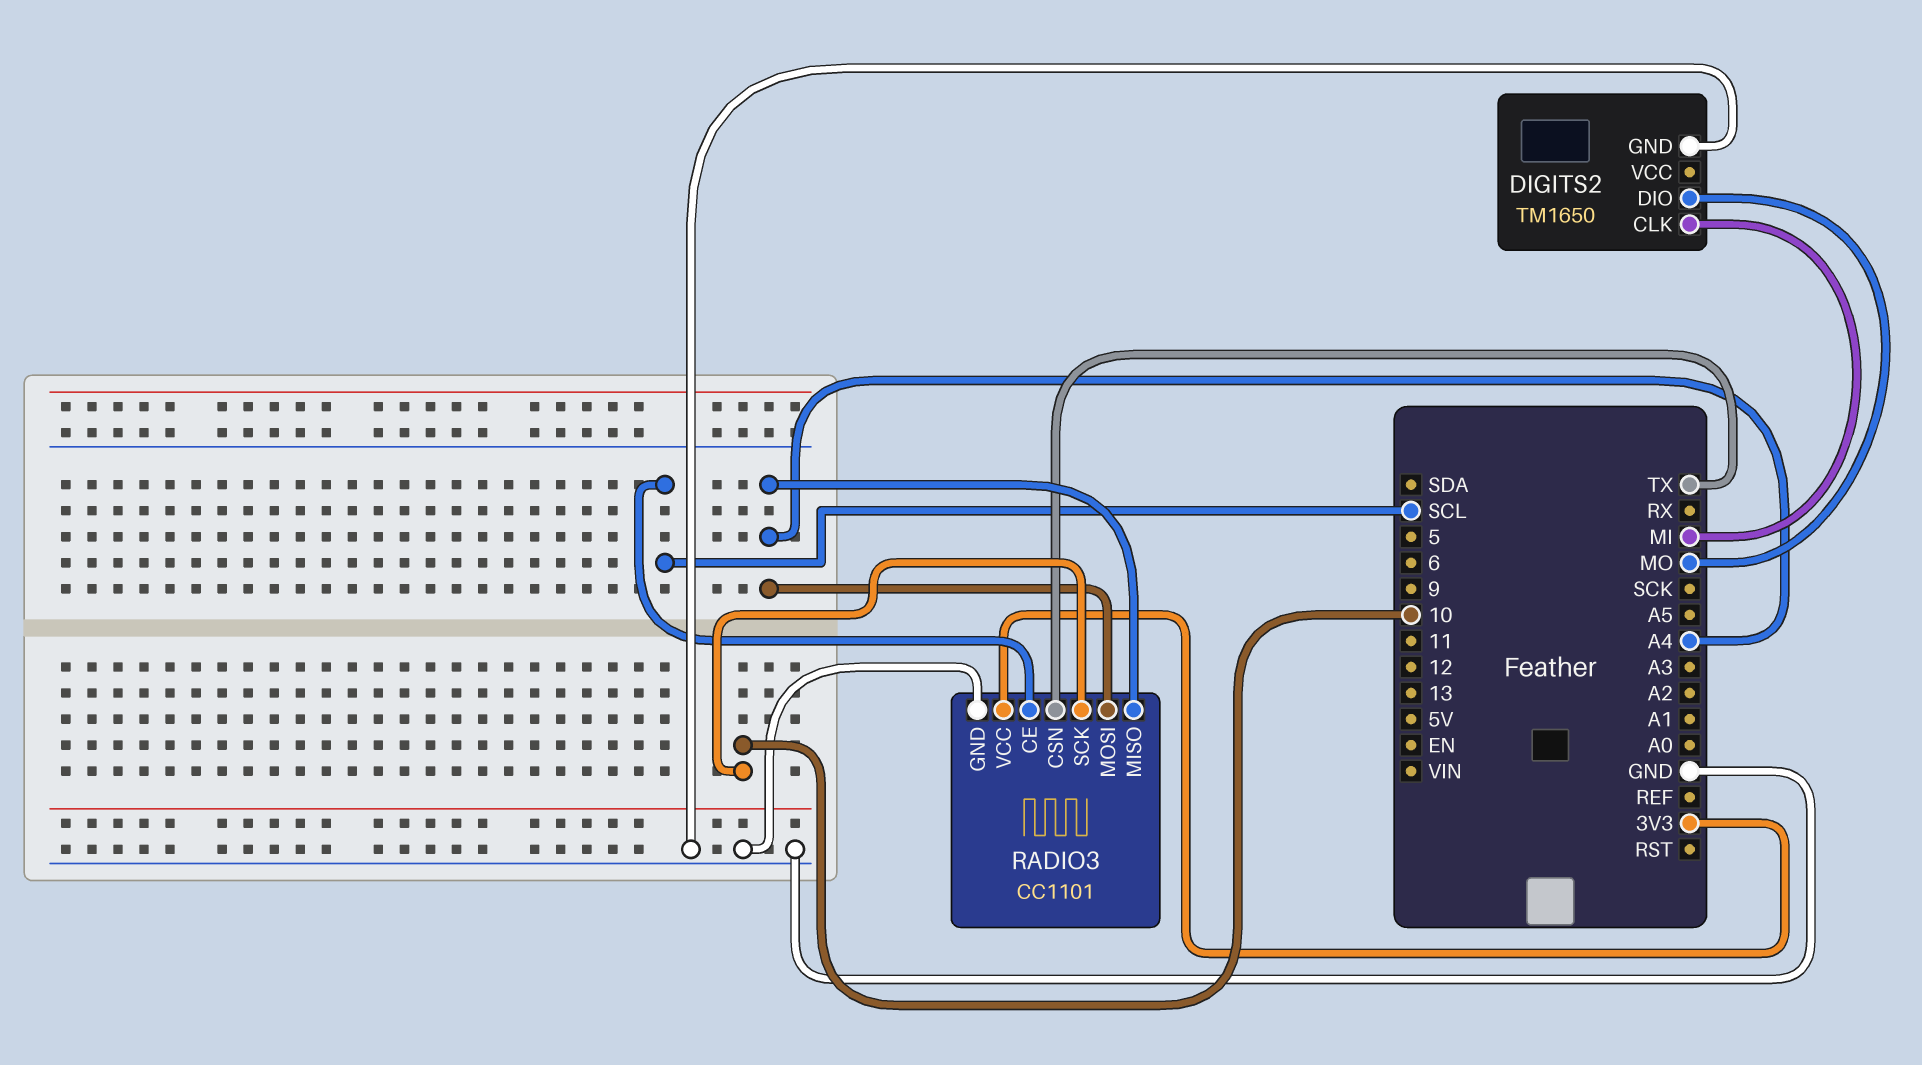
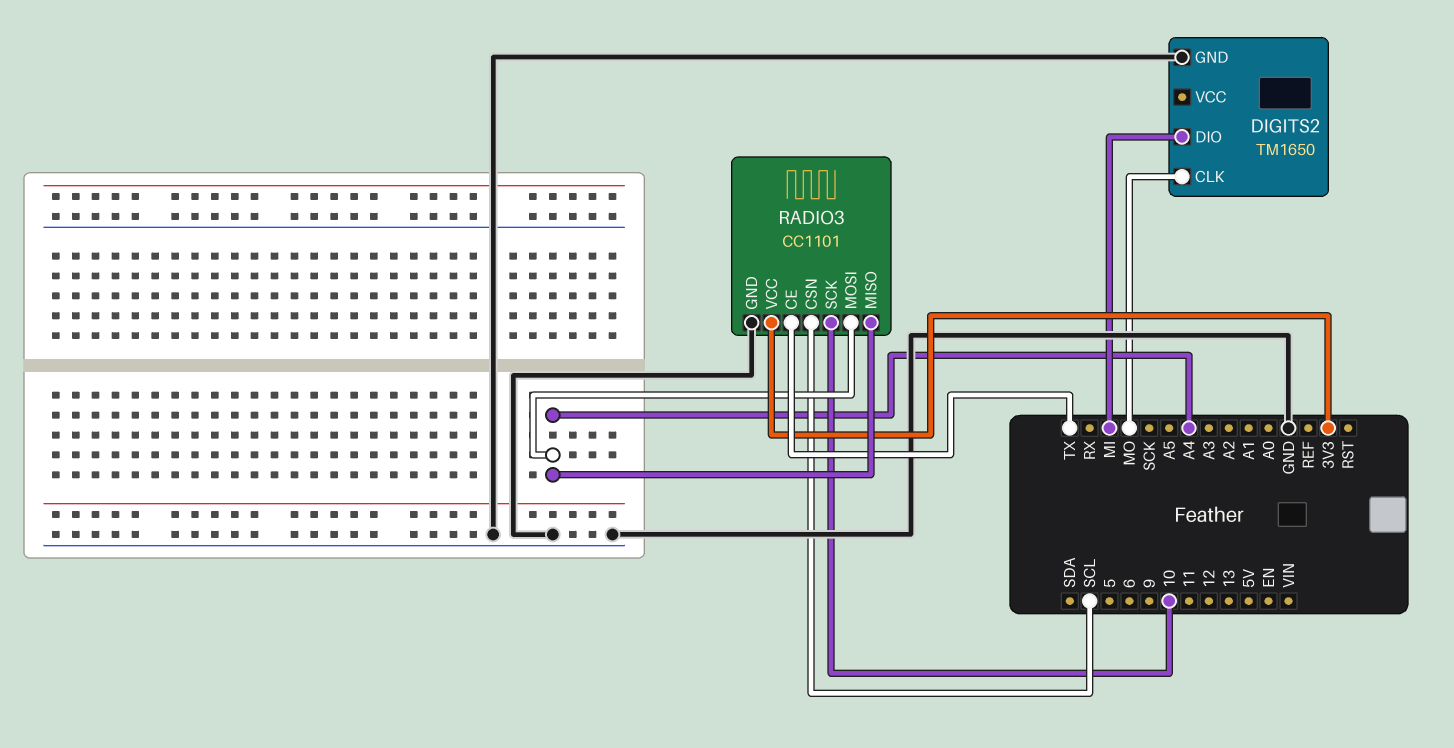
DIGITS2 pin CLK: MI -> MO
DIGITS2 pin DIO: MO -> MI
RADIO3 pin CE: SCL -> TX
RADIO3 pin CSN: TX -> SCL

